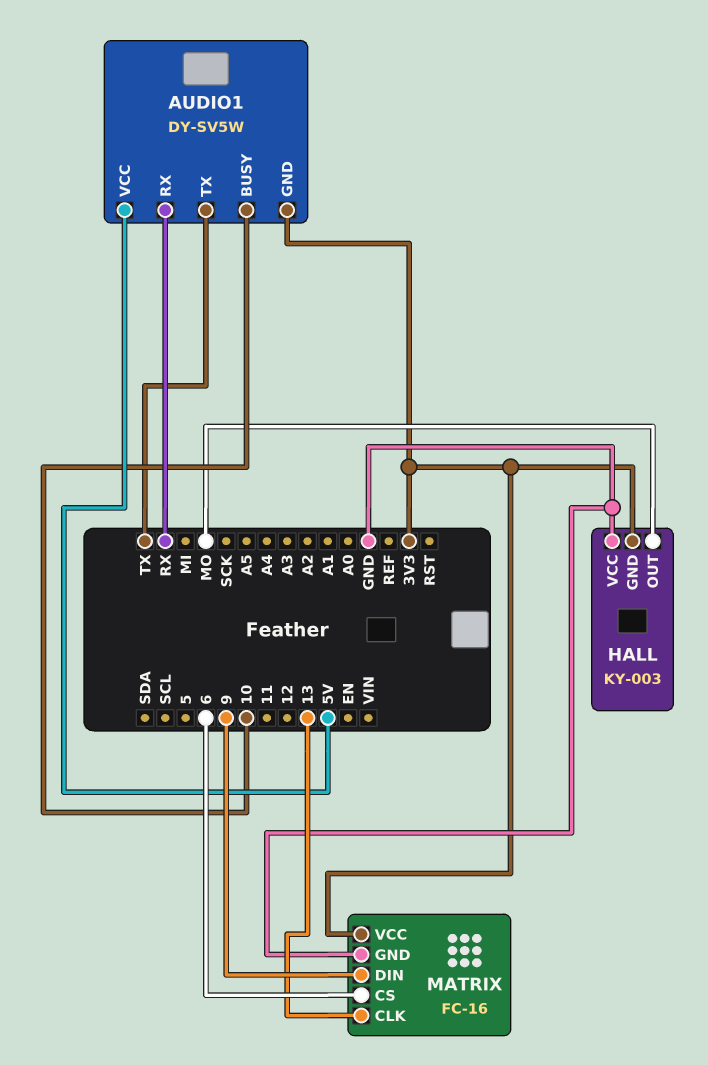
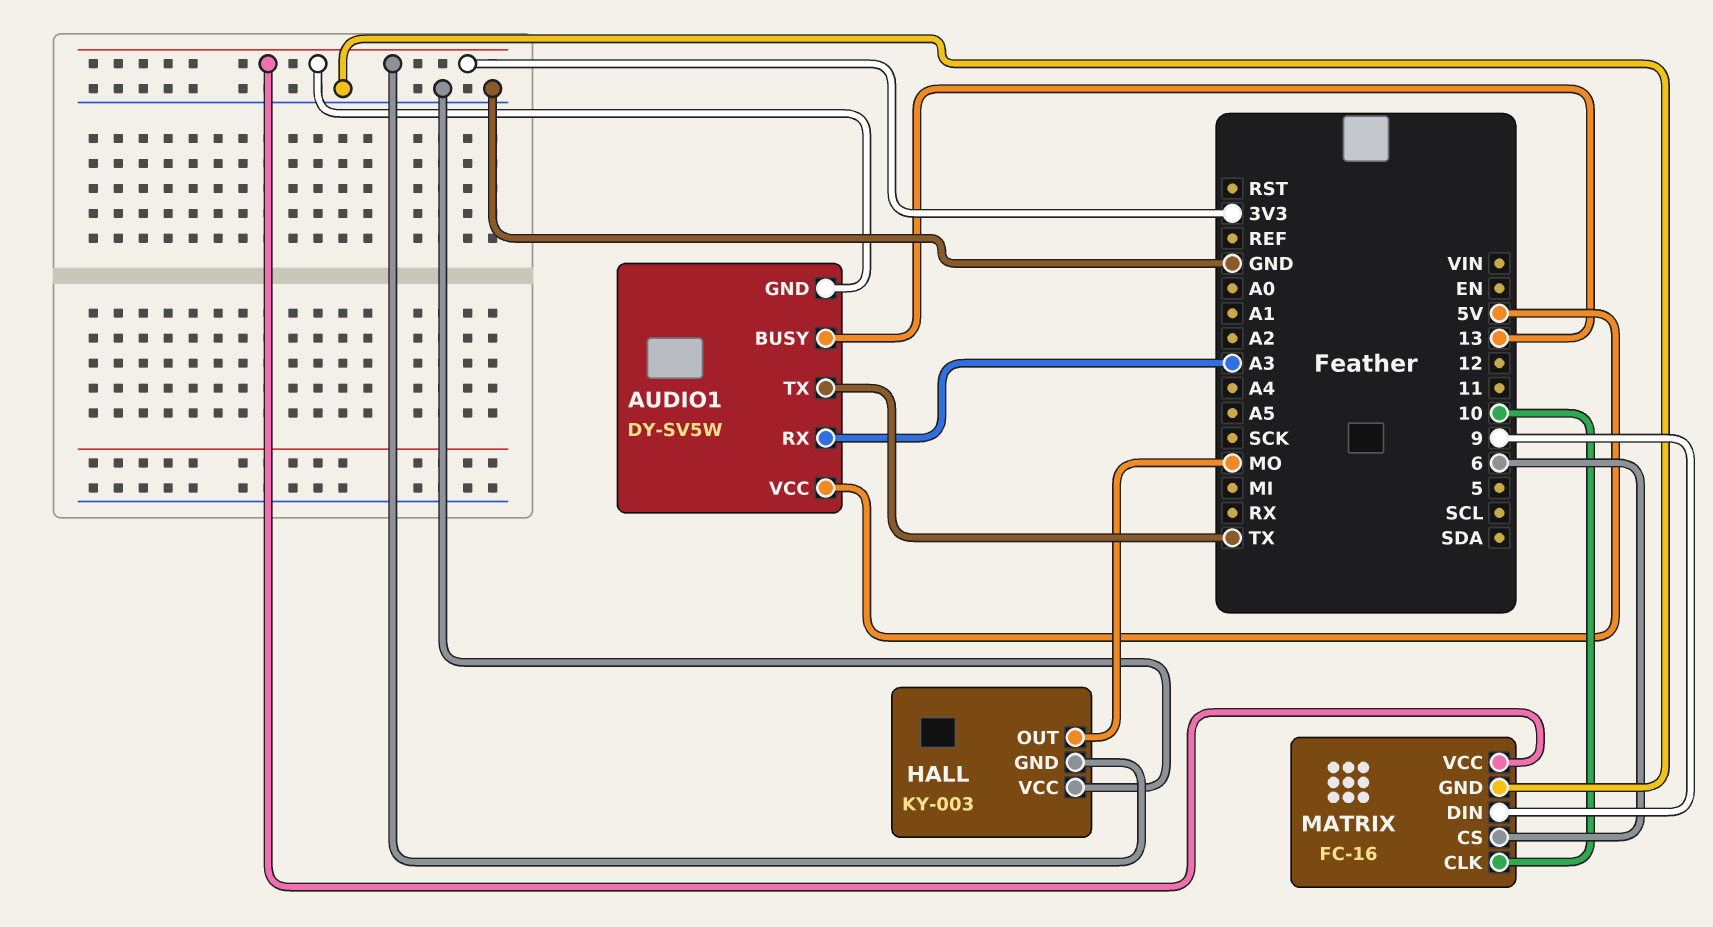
AUDIO1 pin BUSY: 10 -> 13
AUDIO1 pin RX: RX -> A3
MATRIX pin CLK: 13 -> 10

